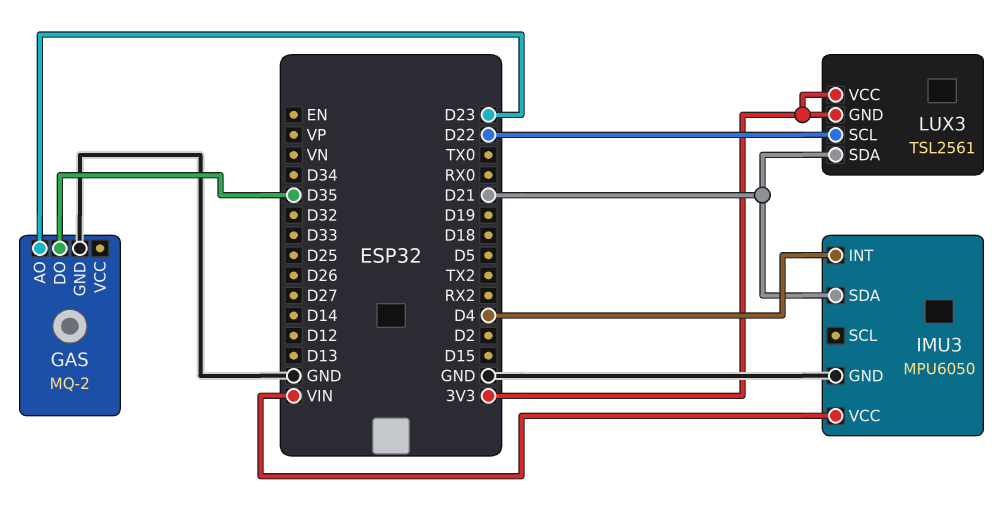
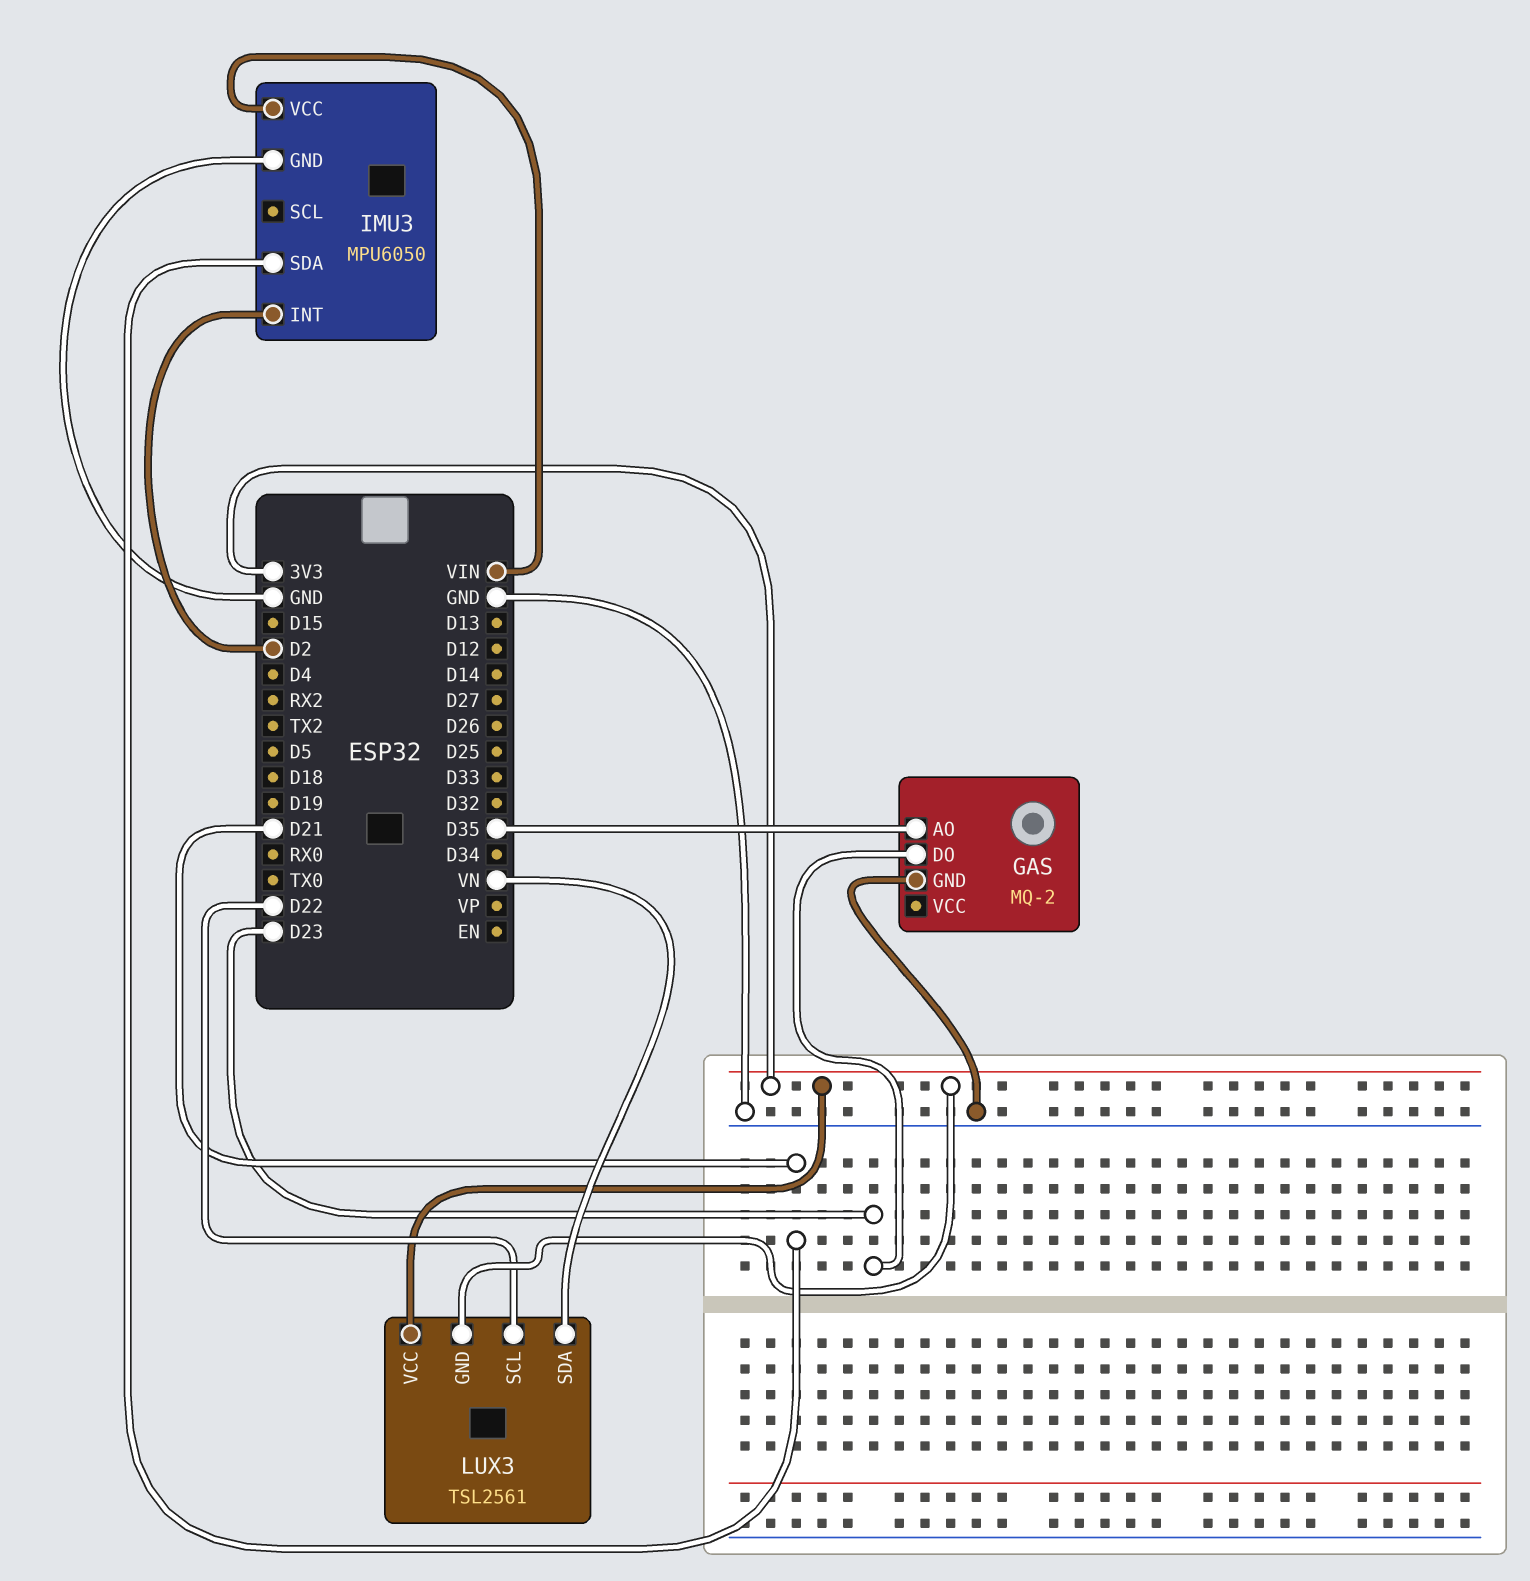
GAS pin AO: D23 -> D35
GAS pin DO: D35 -> D23
IMU3 pin INT: D4 -> D2
LUX3 pin SDA: D21 -> VN

